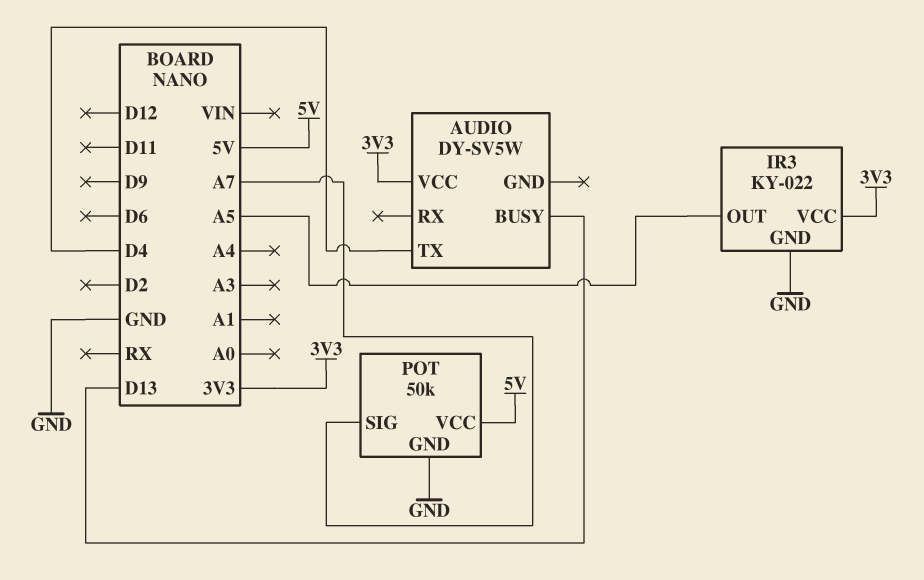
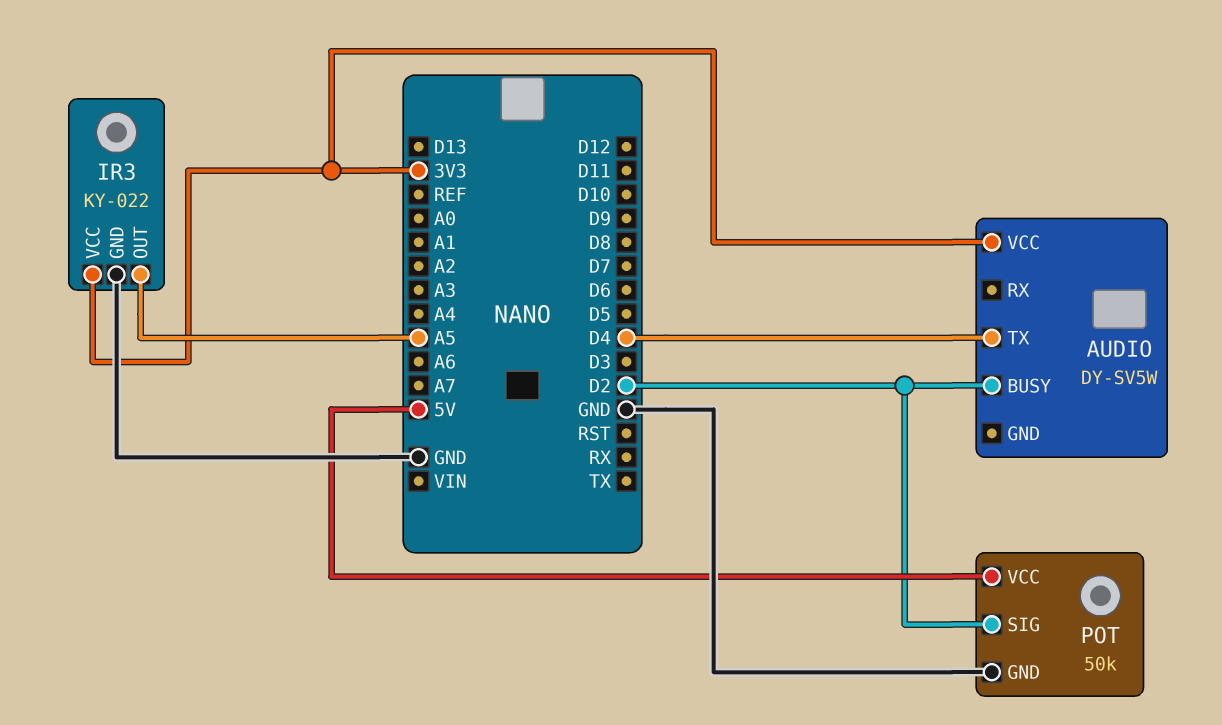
AUDIO pin BUSY: D13 -> D2
POT pin SIG: A7 -> D2

